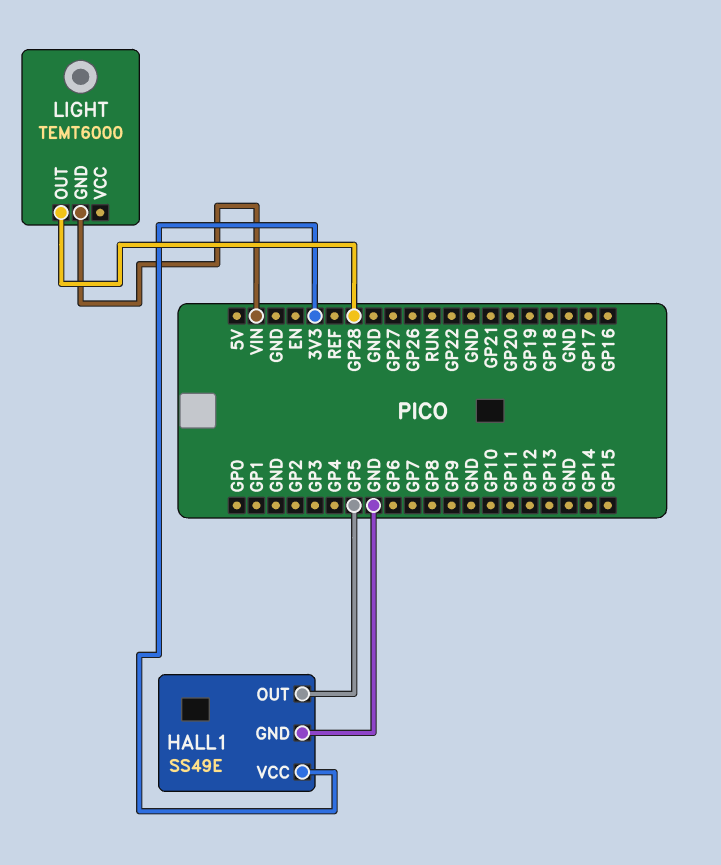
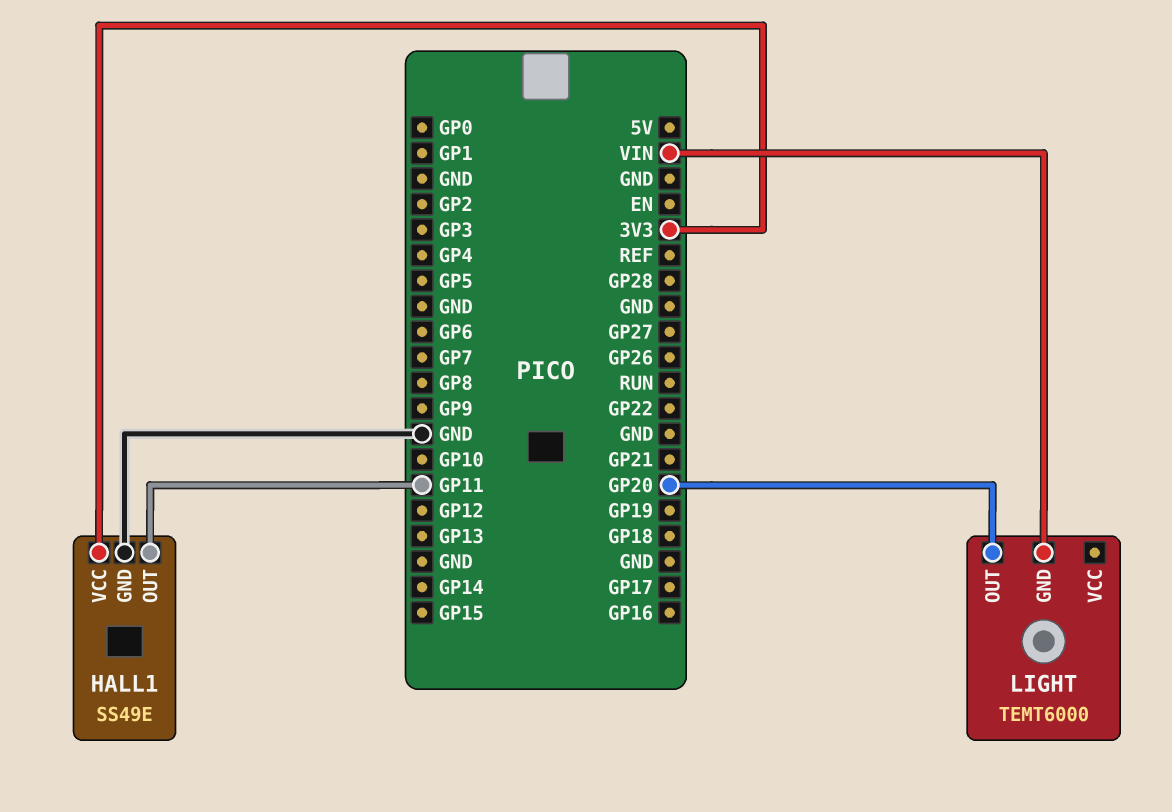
HALL1 pin OUT: GP5 -> GP11
LIGHT pin OUT: GP28 -> GP20

